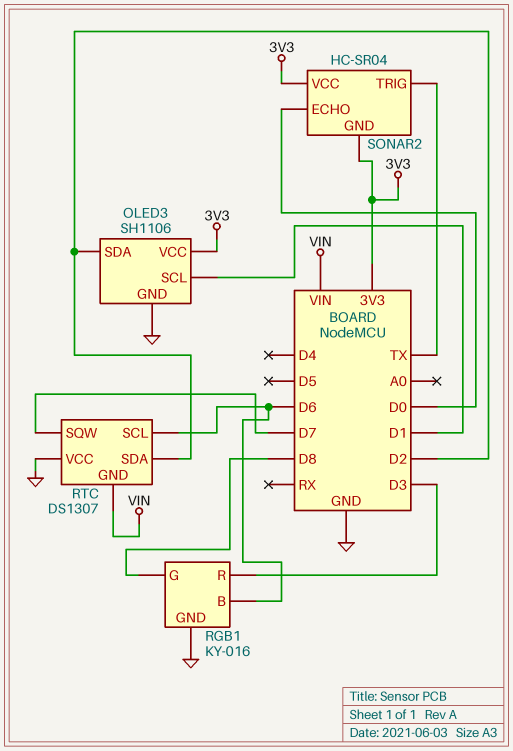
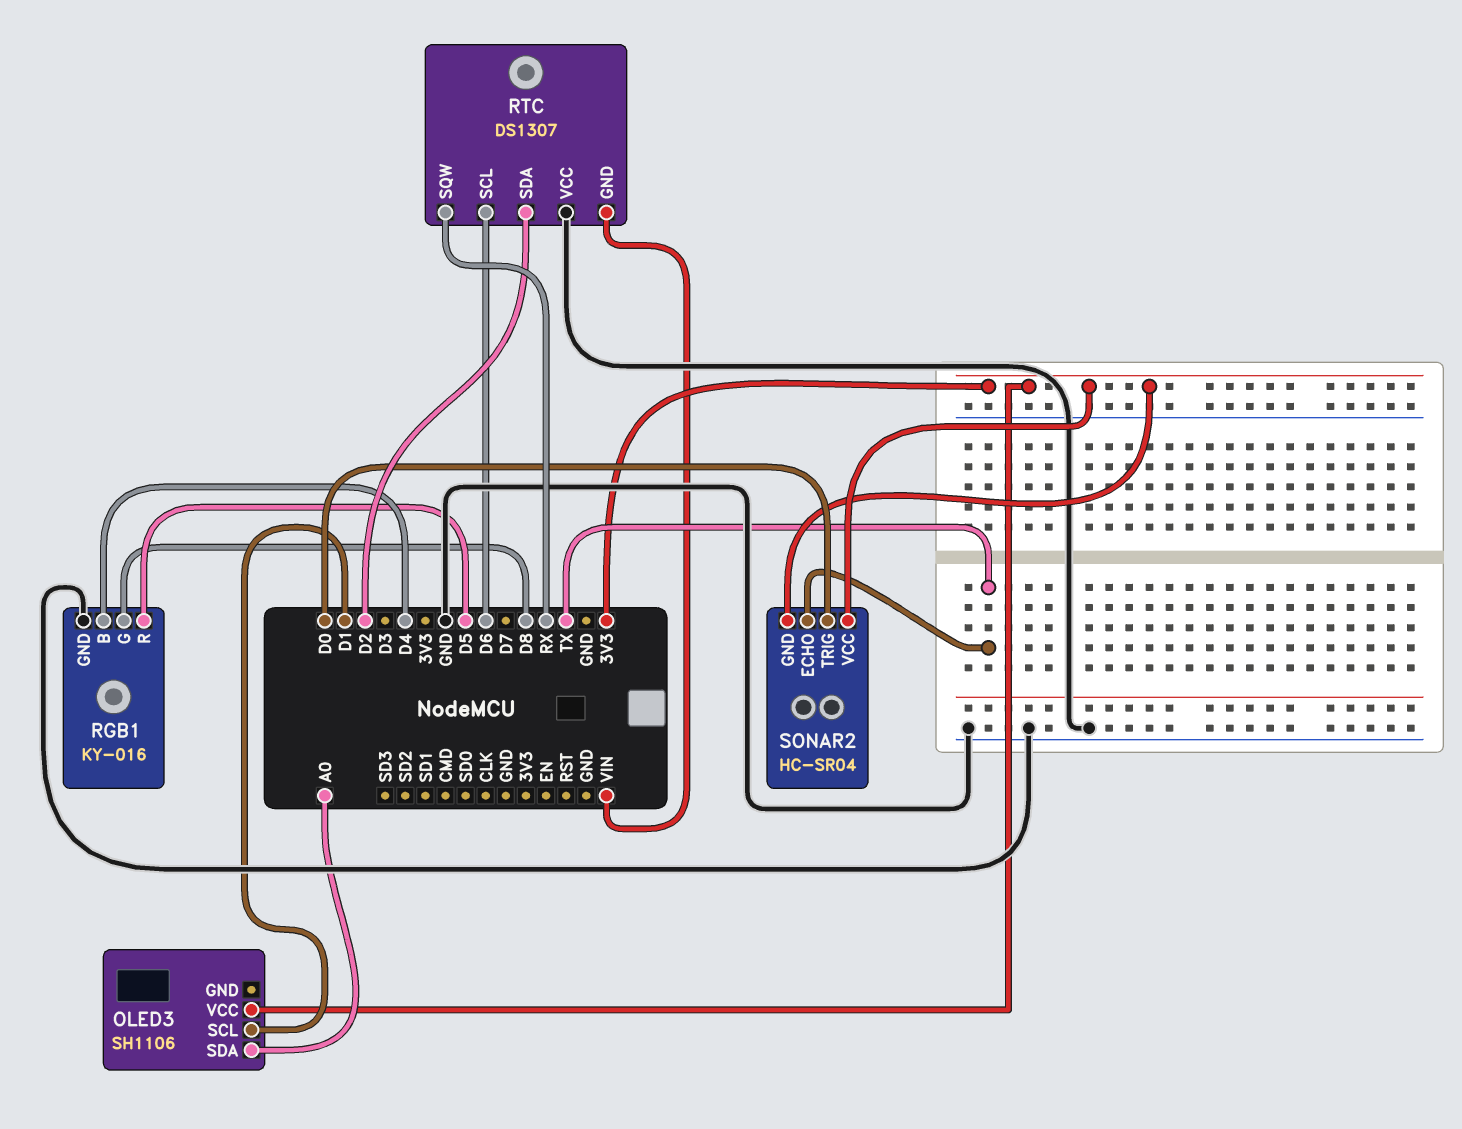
OLED3 pin GND: GND -> none
OLED3 pin SDA: D2 -> A0
RGB1 pin B: D6 -> D4
RGB1 pin R: D3 -> D5
RTC pin SQW: D7 -> RX
SONAR2 pin ECHO: D0 -> TX
SONAR2 pin TRIG: TX -> D0

